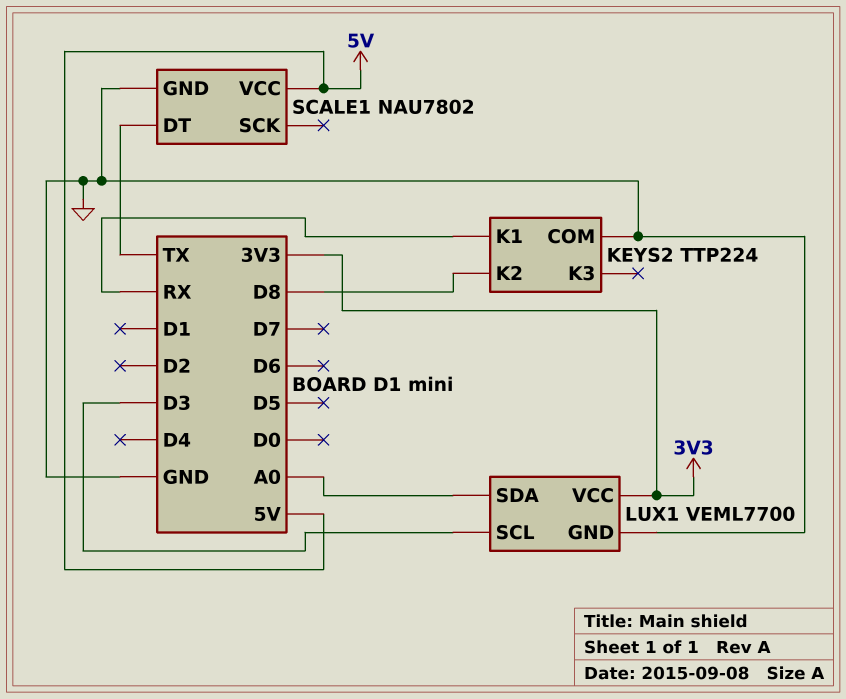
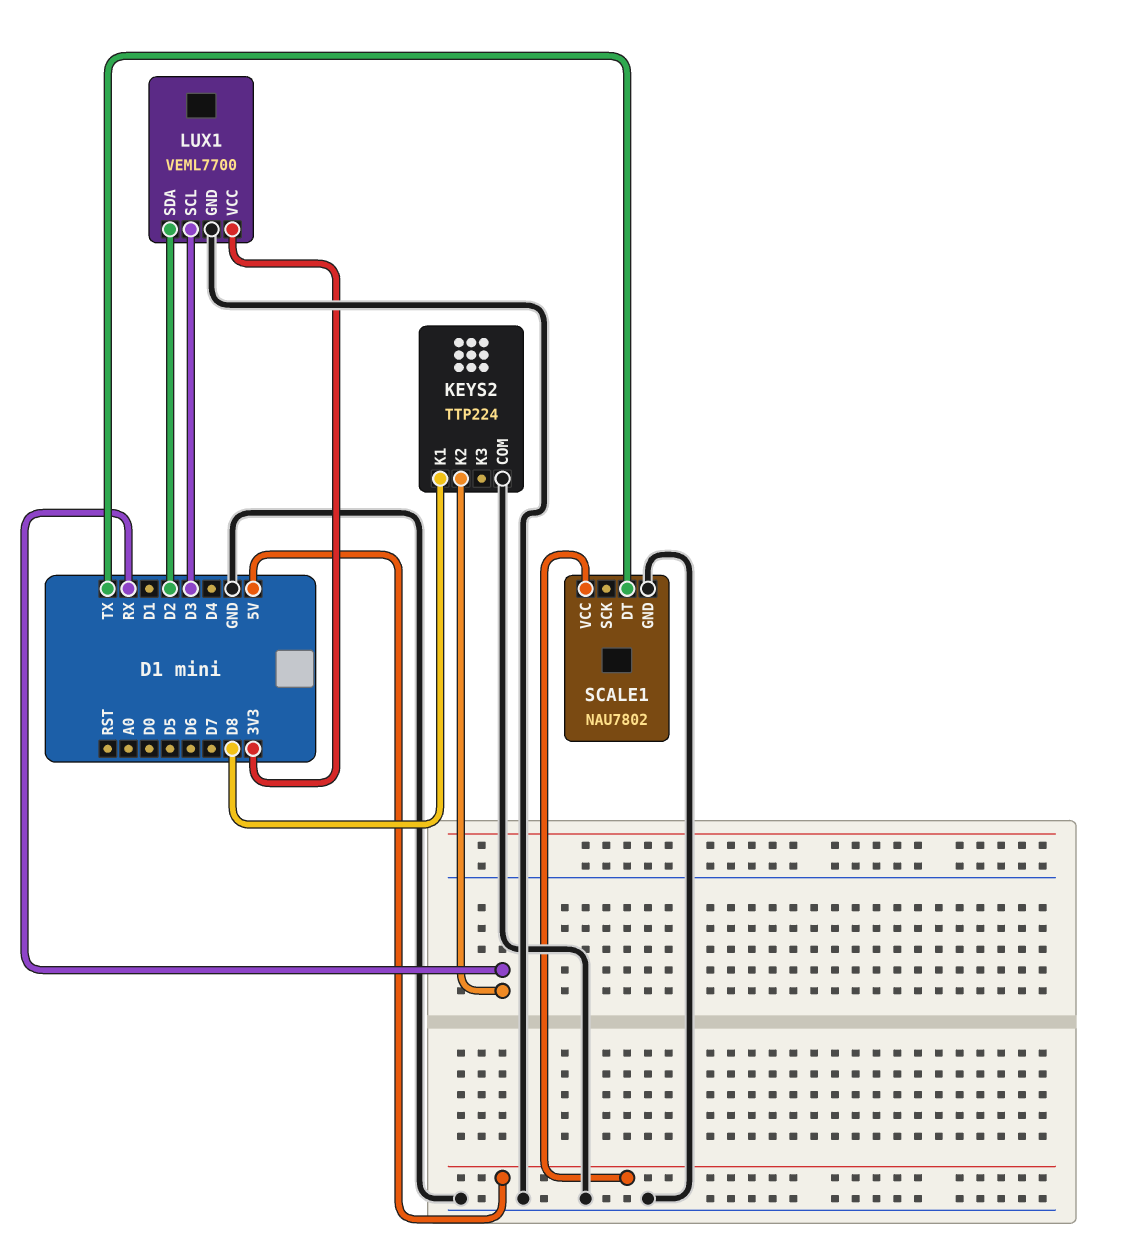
KEYS2 pin K1: RX -> D8
KEYS2 pin K2: D8 -> RX
LUX1 pin SDA: A0 -> D2

